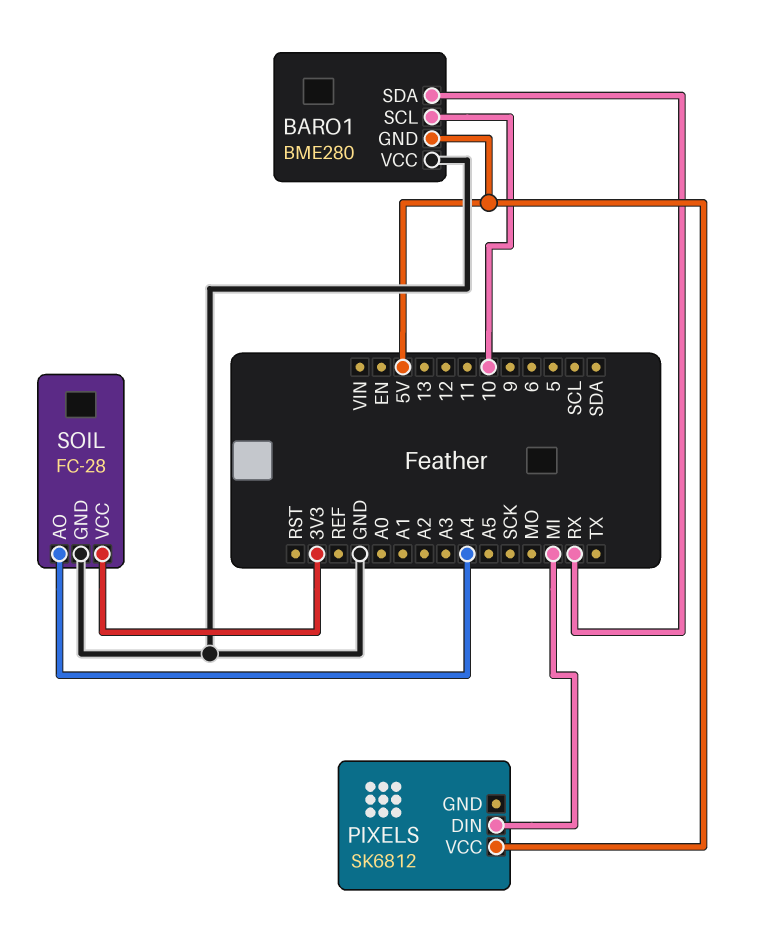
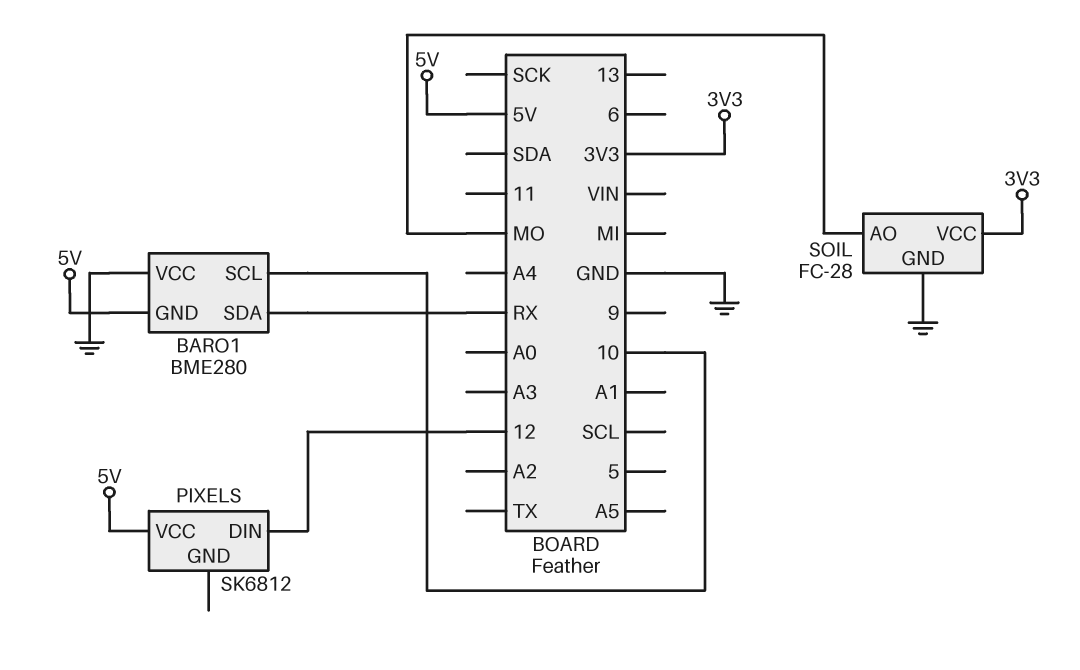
PIXELS pin DIN: MI -> 12
SOIL pin AO: A4 -> MO

